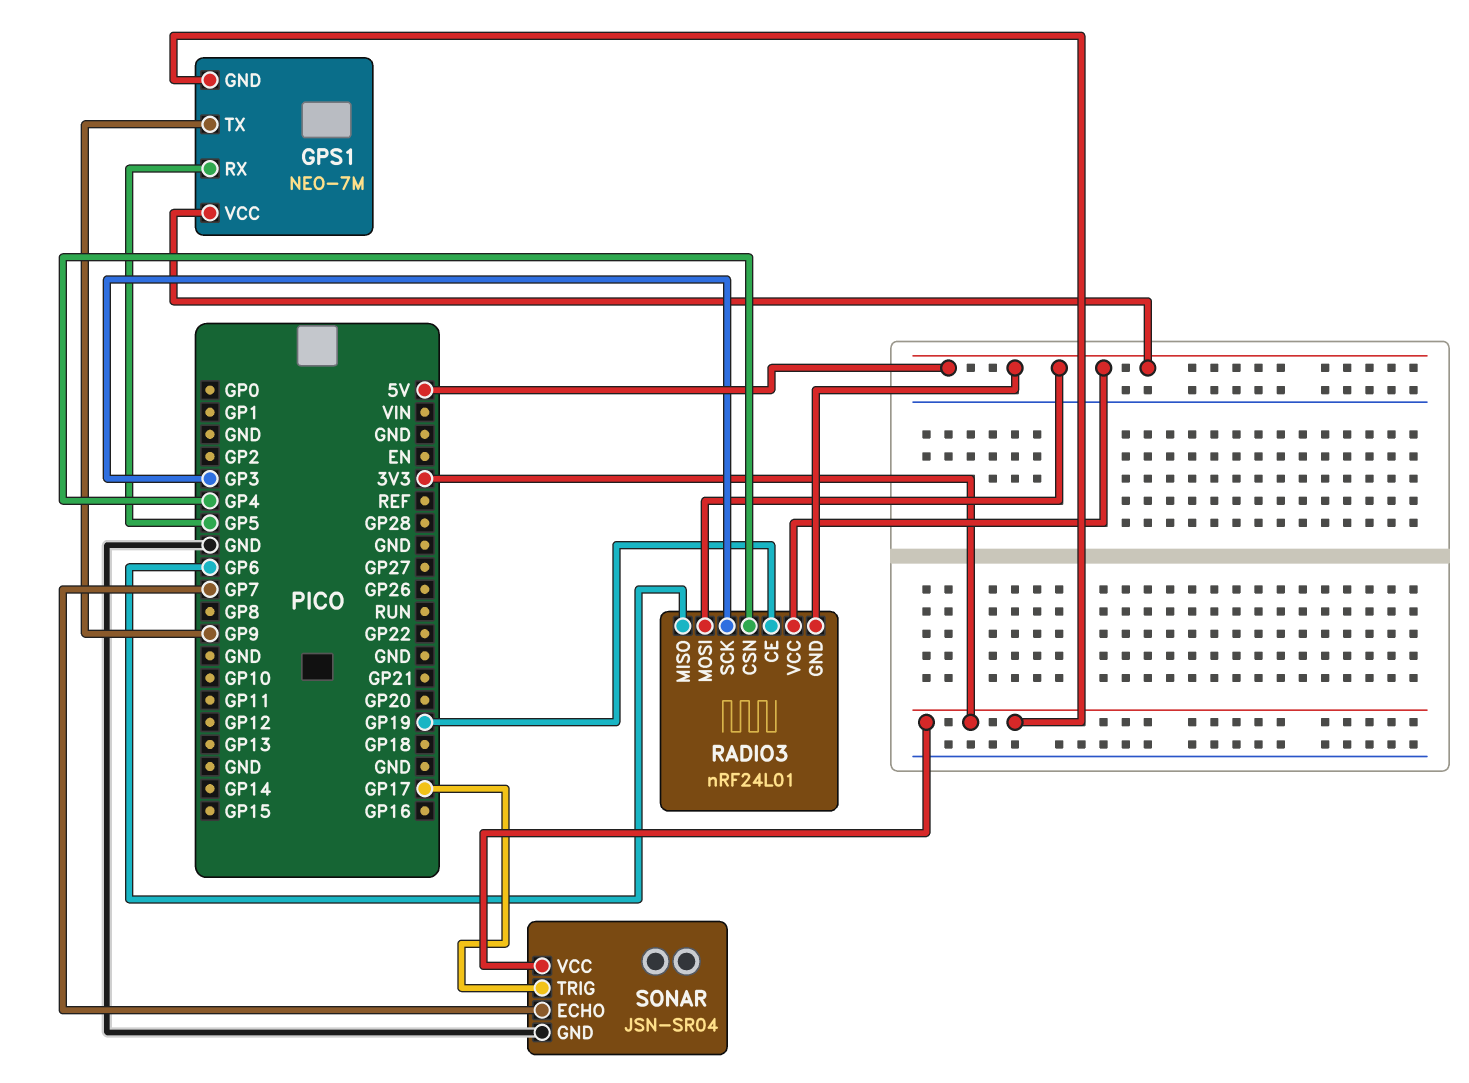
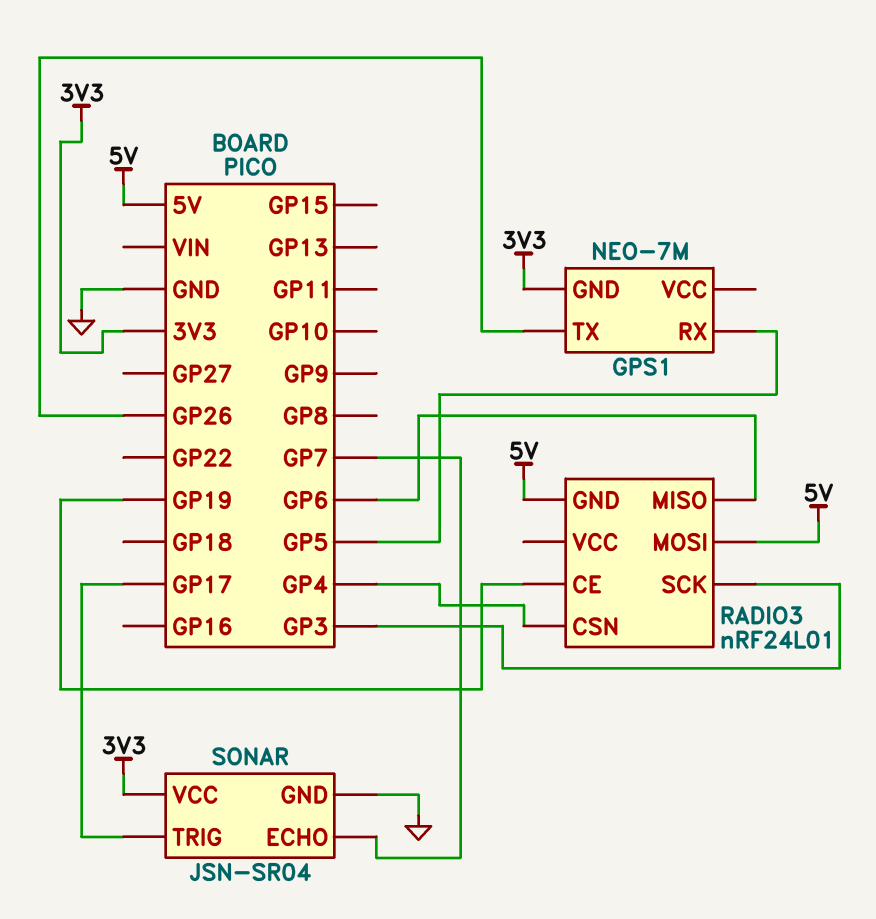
GPS1 pin TX: GP9 -> GP26
GPS1 pin VCC: 5V -> none
RADIO3 pin VCC: 5V -> none

